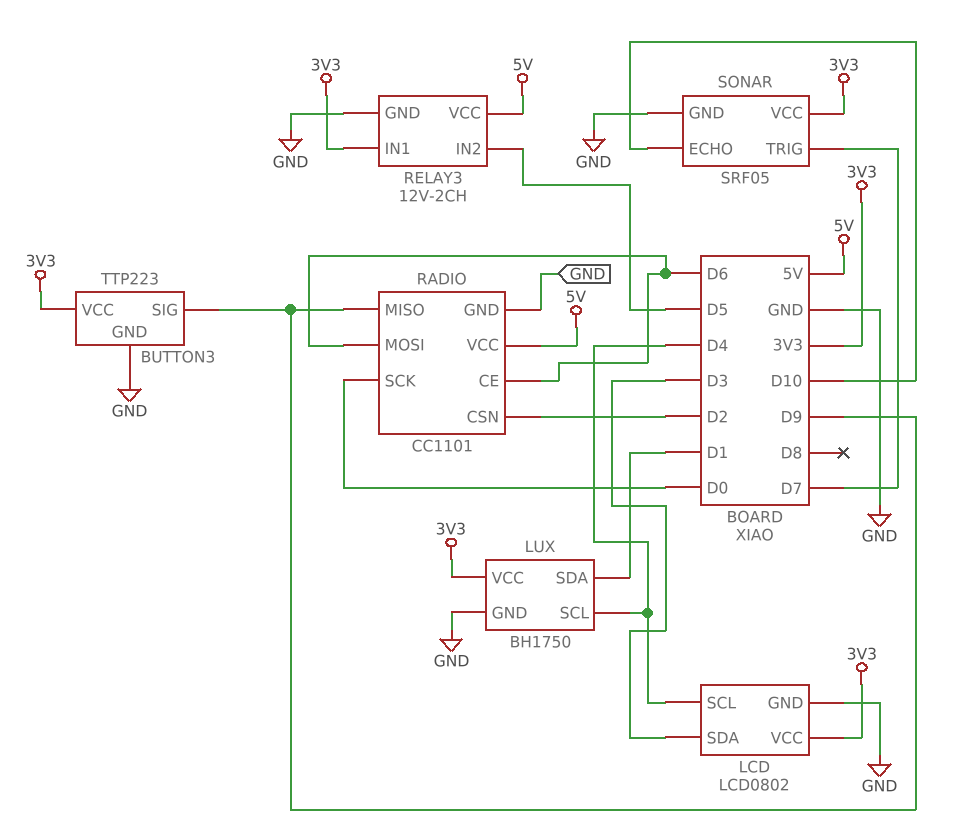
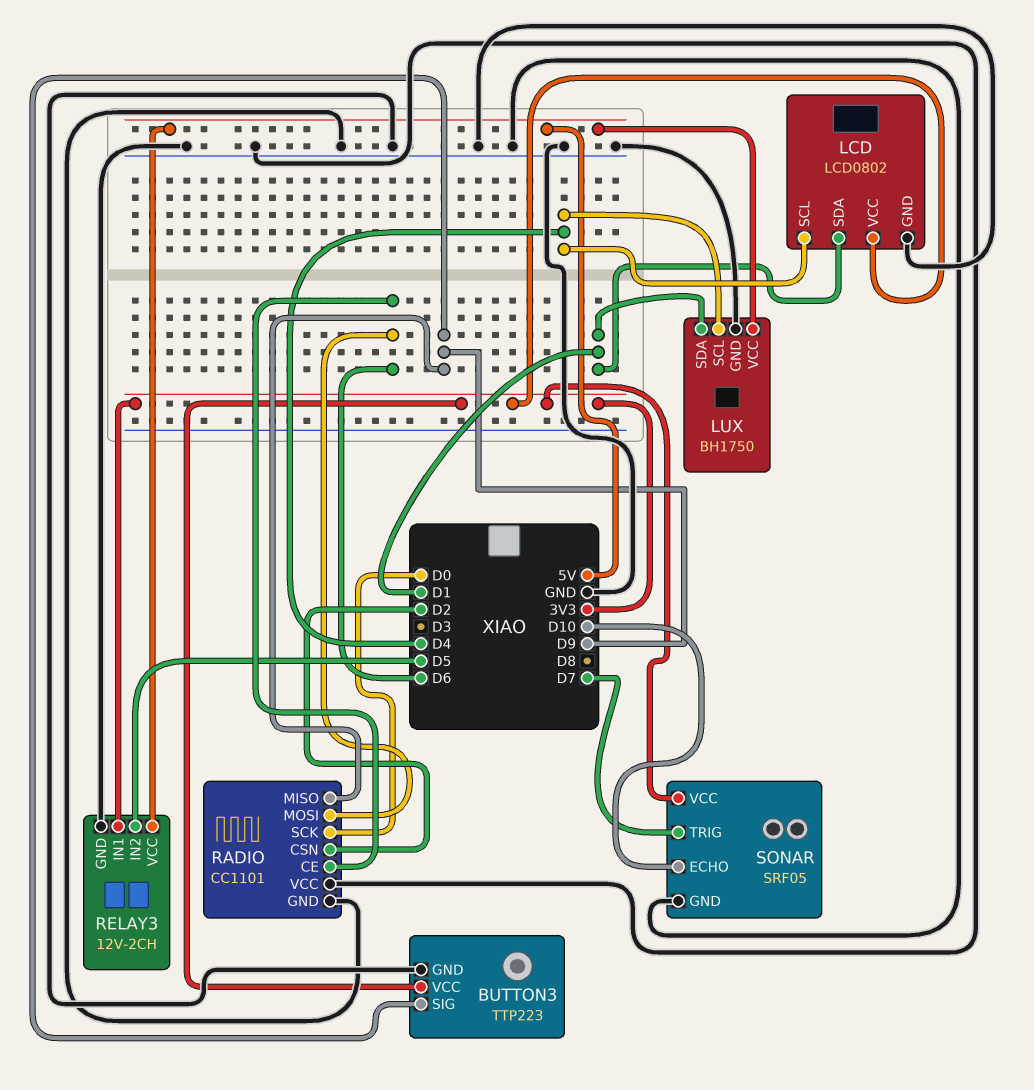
LCD pin SDA: D3 -> D1
LUX pin VCC: 3V3 -> 5V
RADIO pin VCC: 5V -> GND

